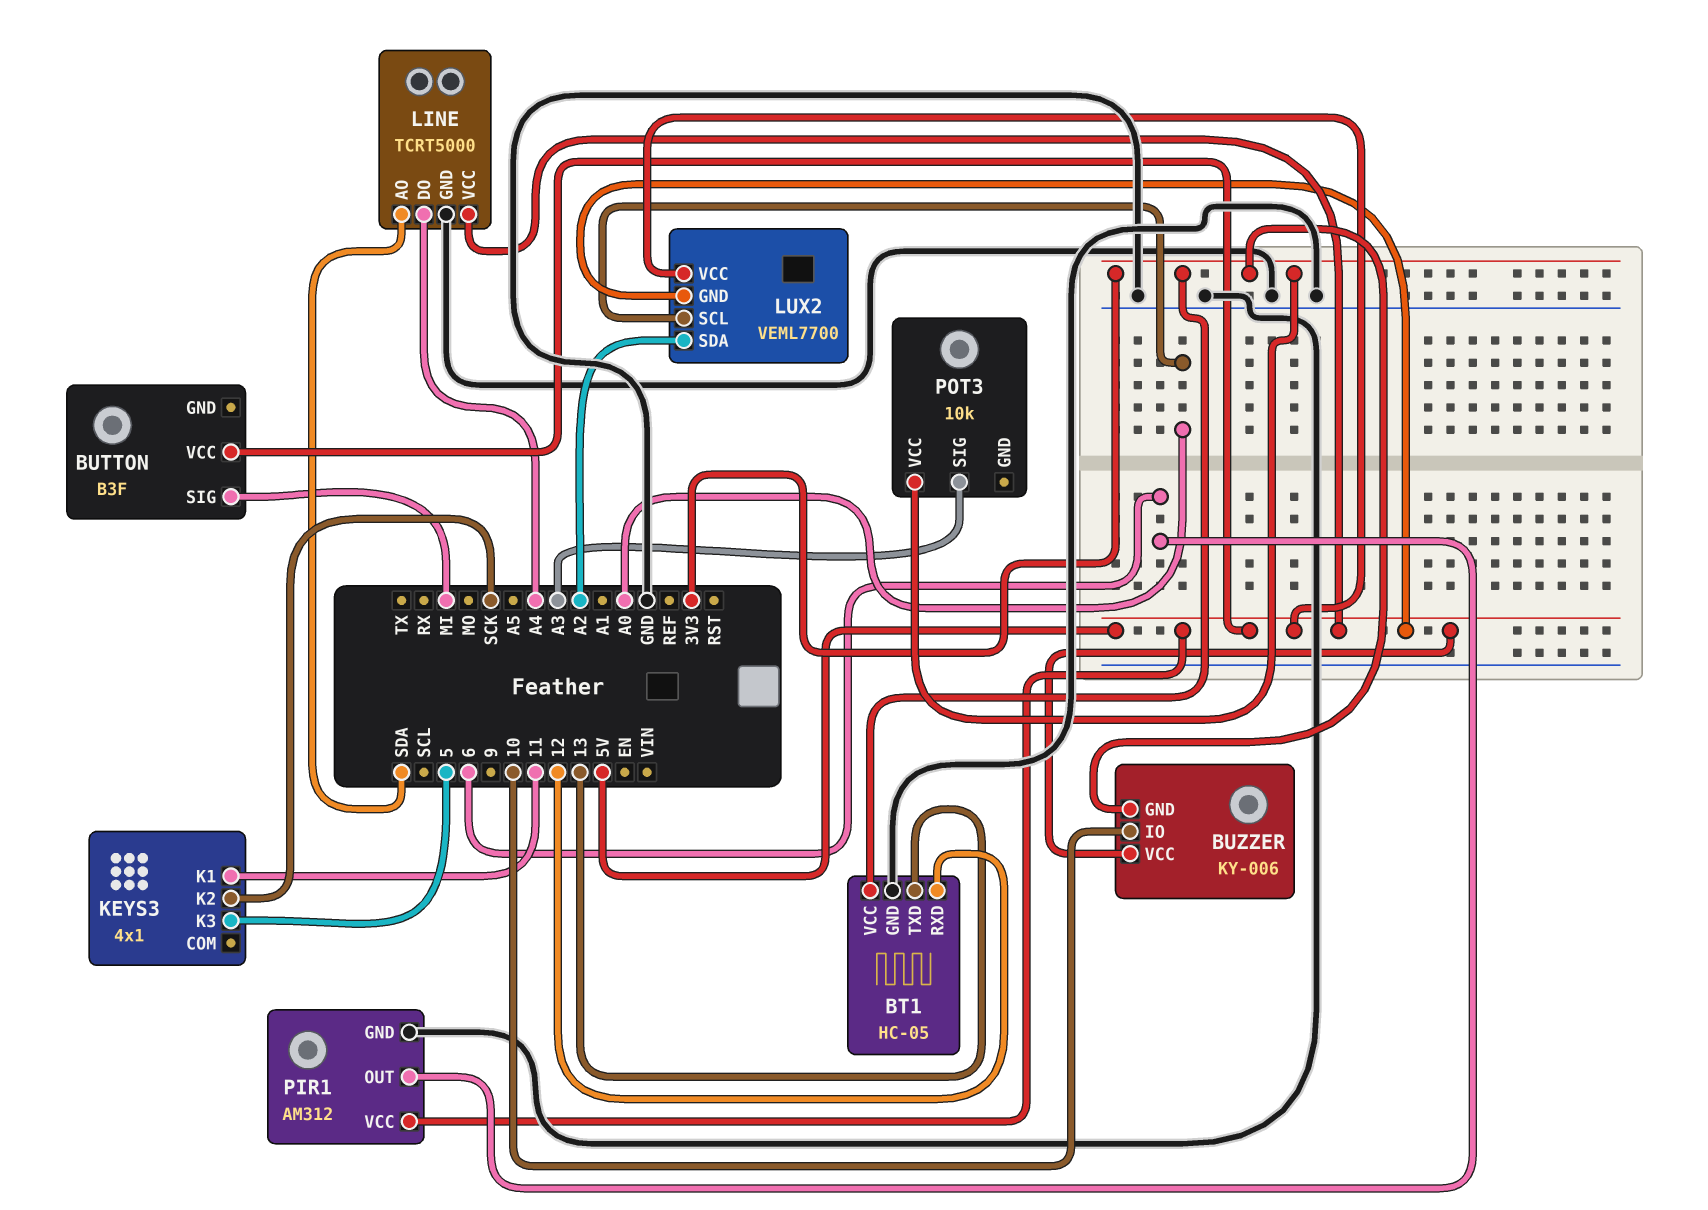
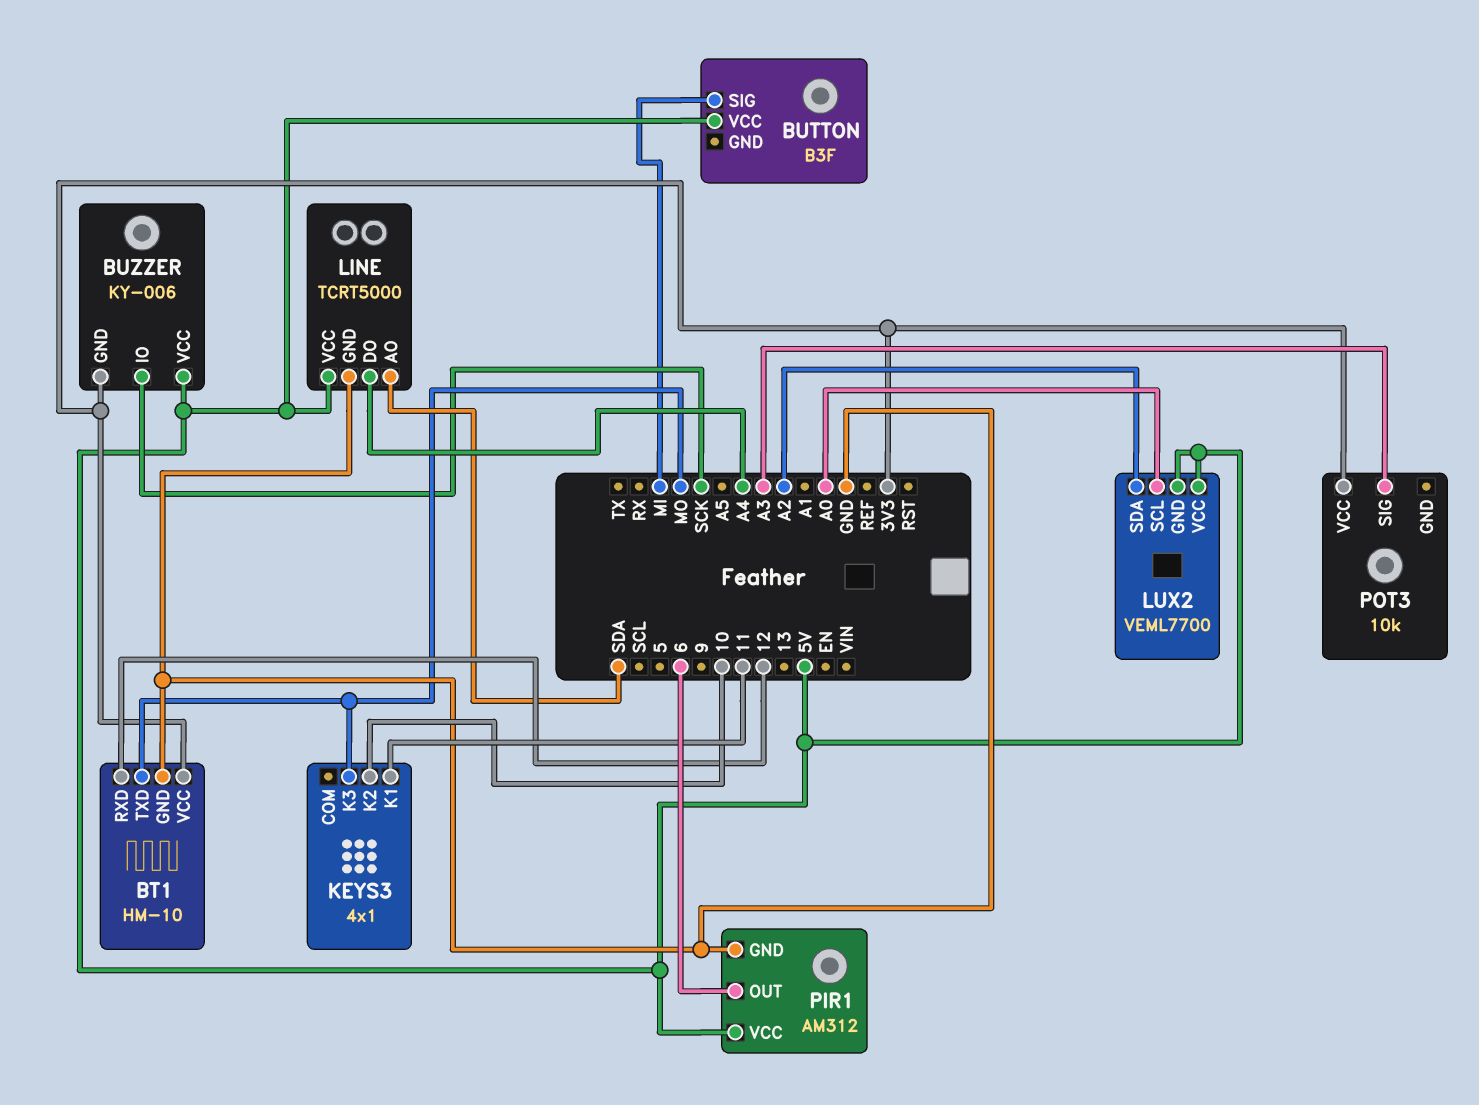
BT1: HC-05 -> HM-10
BT1 pin TXD: 13 -> MO
BUZZER pin IO: 10 -> SCK
KEYS3 pin K2: SCK -> 10
KEYS3 pin K3: 5 -> MO

